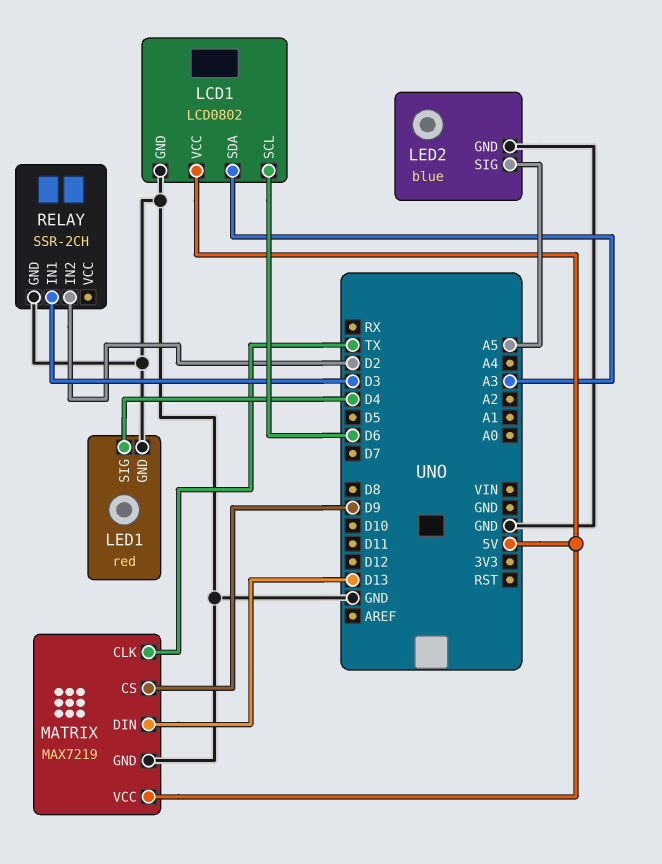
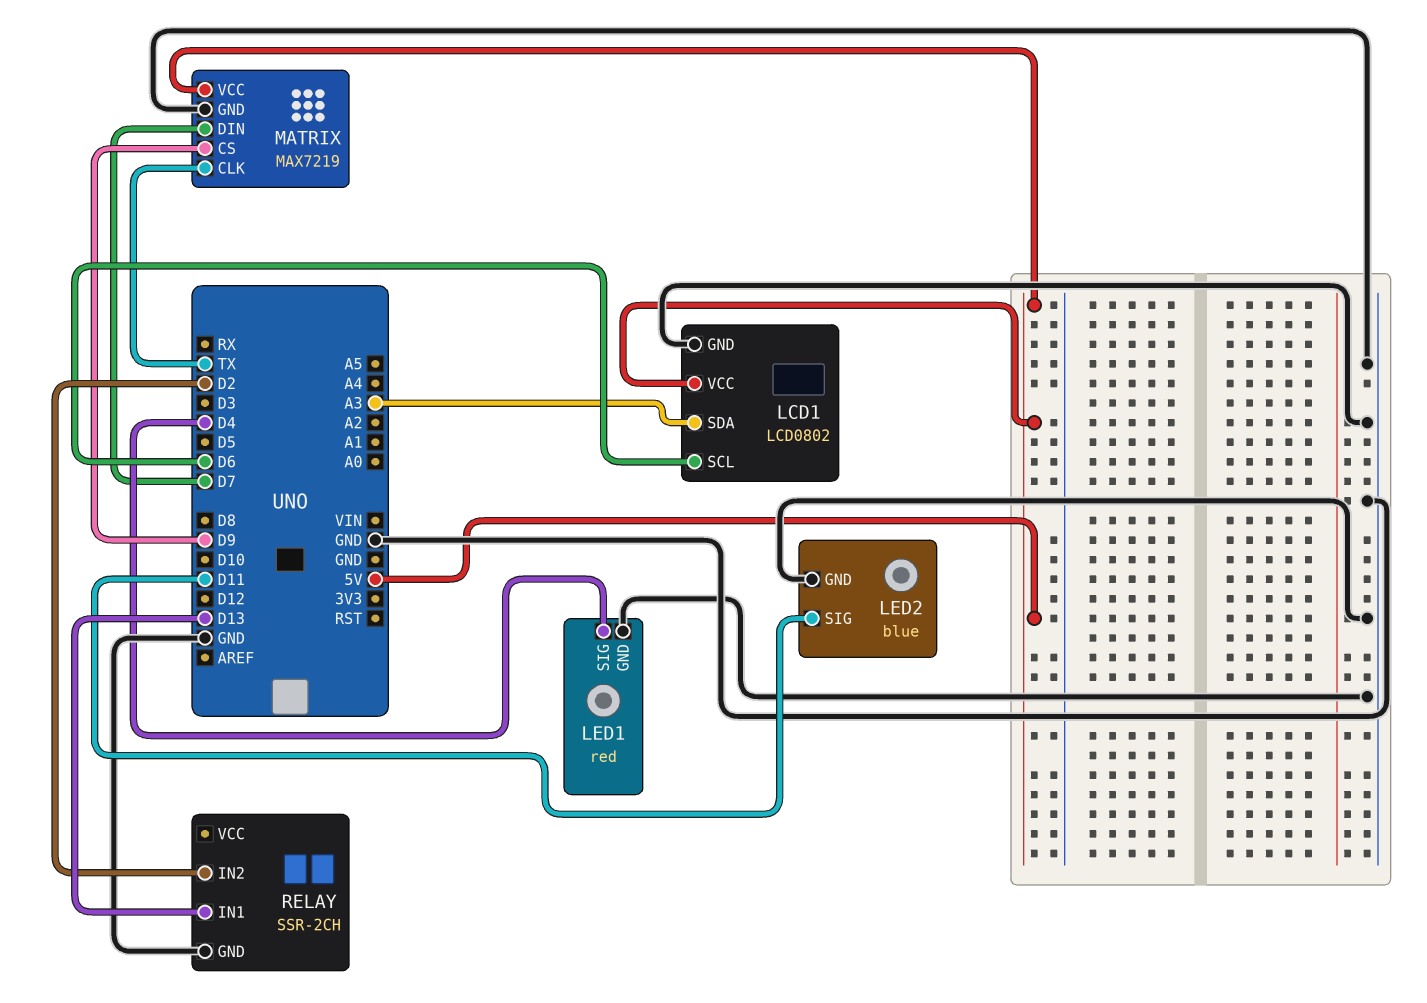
LED2 pin SIG: A5 -> D11
MATRIX pin DIN: D13 -> D7
RELAY pin IN1: D3 -> D13

